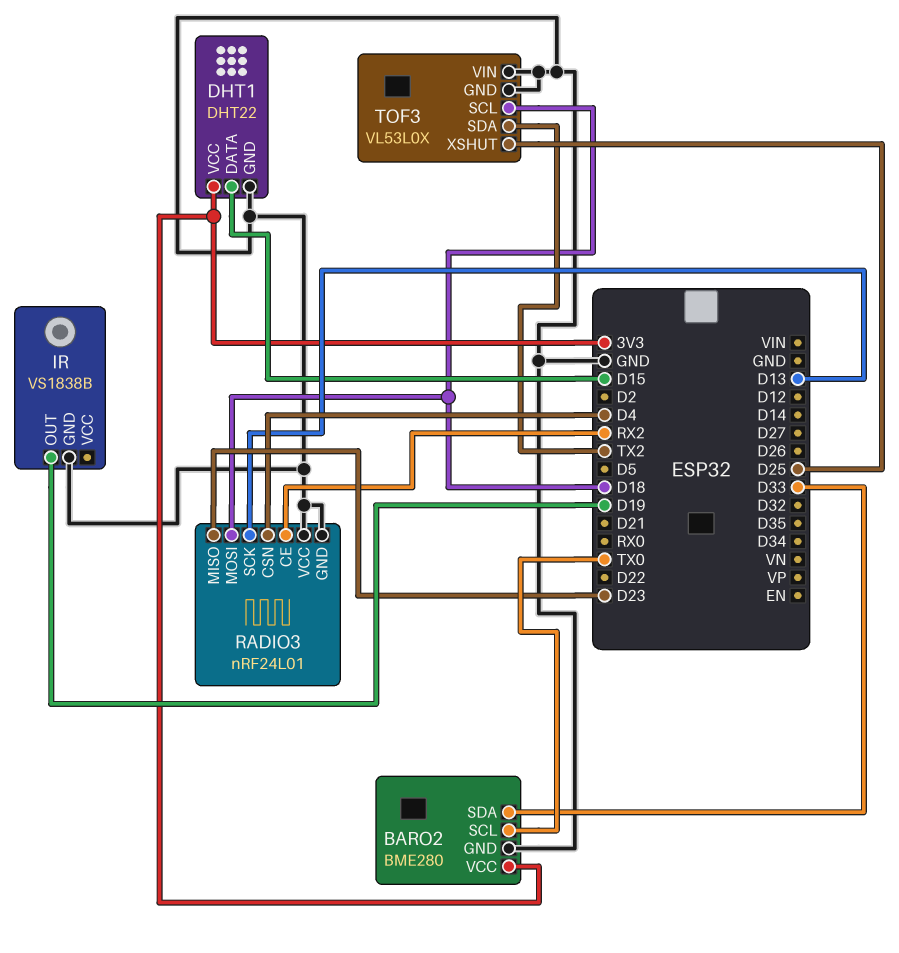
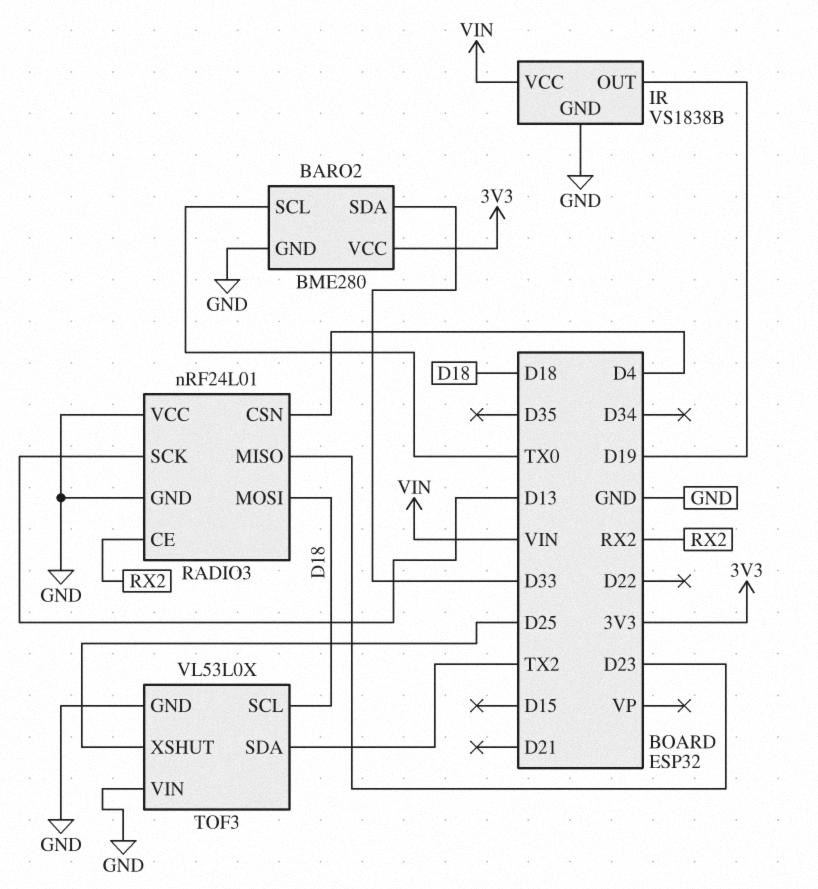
DHT1: DHT22 -> none
DHT1 pin DATA: D15 -> none
DHT1 pin GND: GND -> none
DHT1 pin VCC: 3V3 -> none
IR pin VCC: none -> VIN

